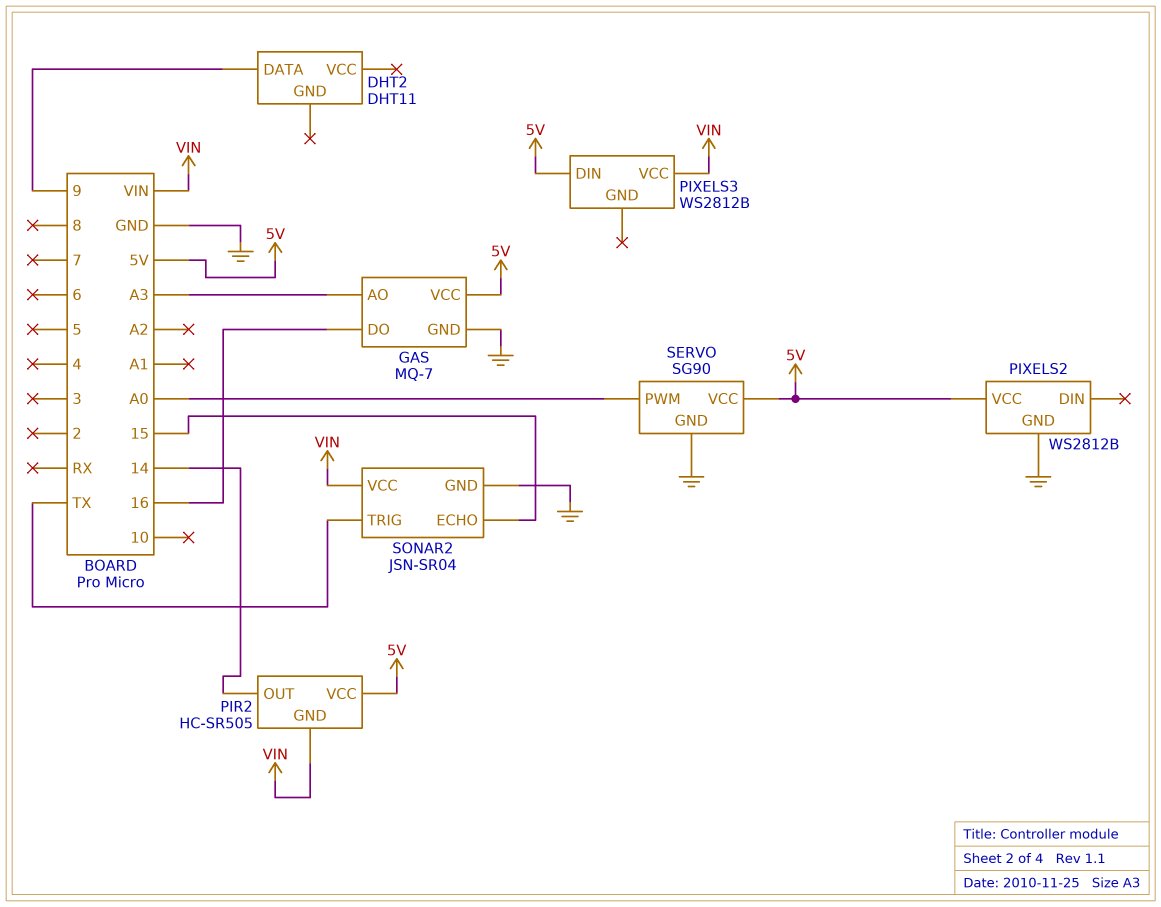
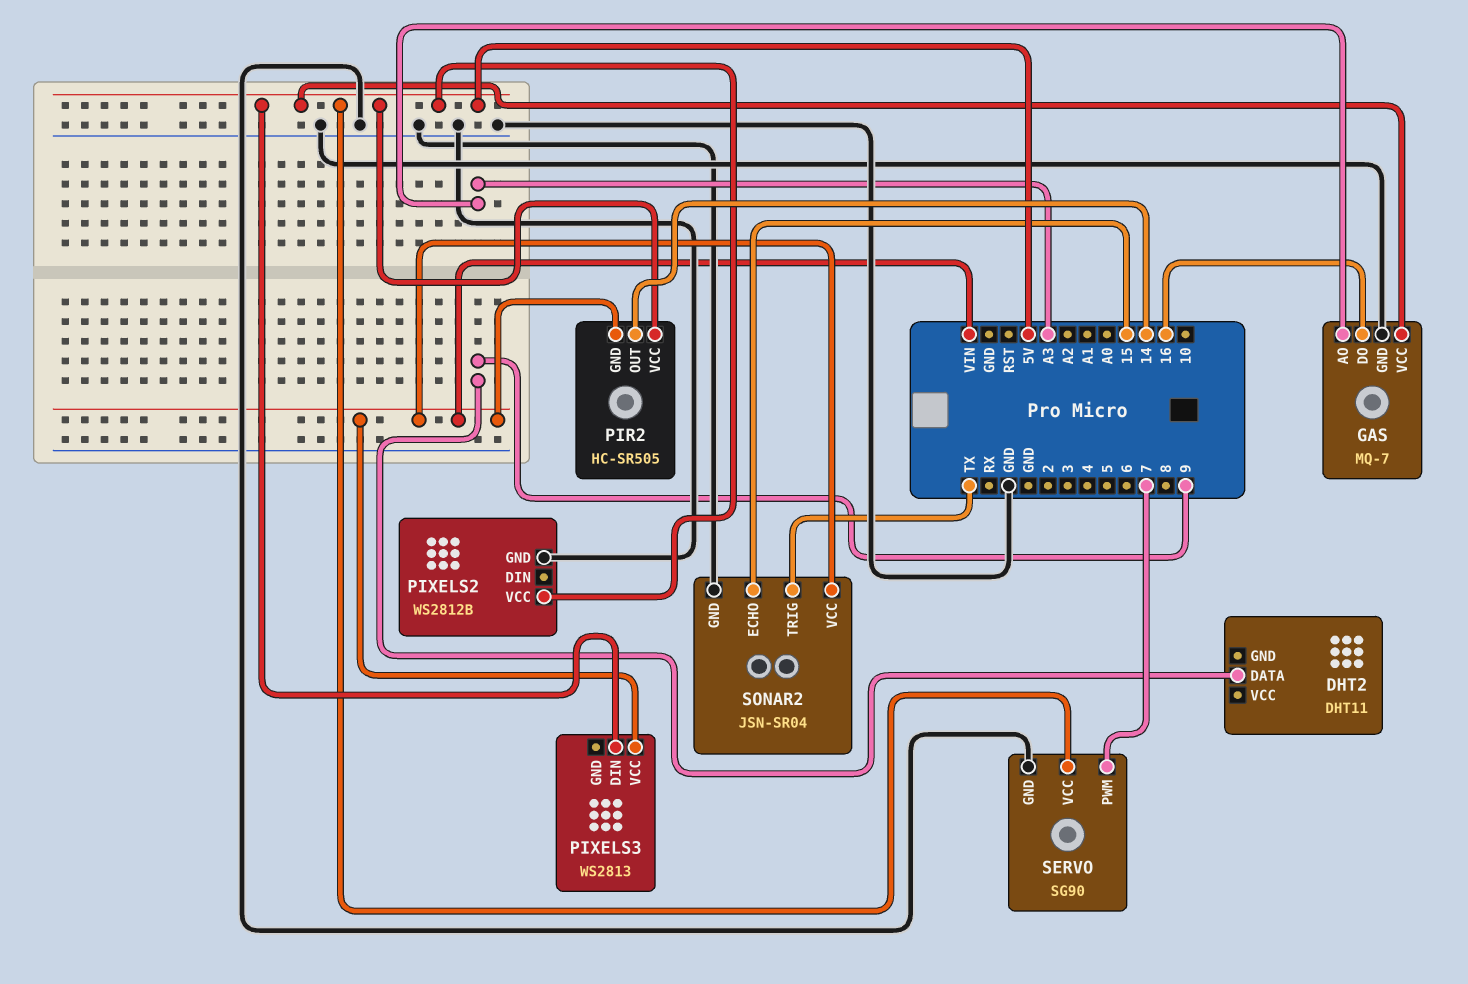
PIXELS3: WS2812B -> WS2813
SERVO pin PWM: A0 -> 7

